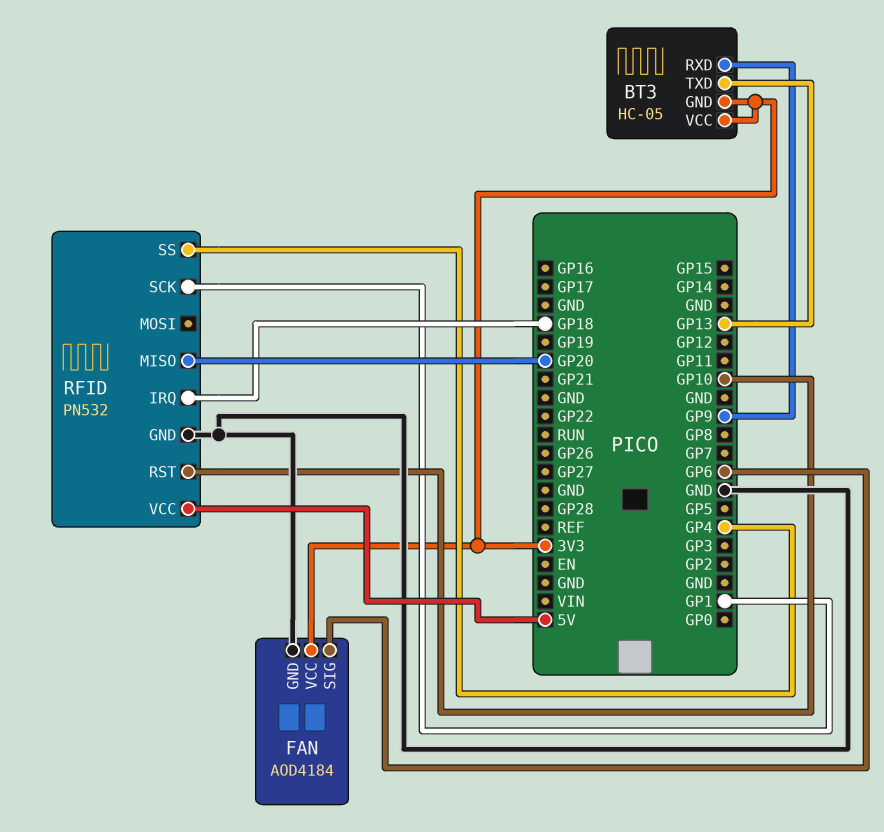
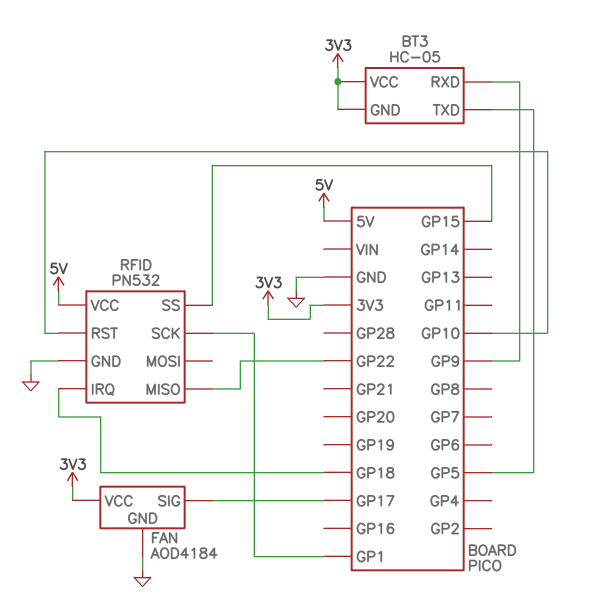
BT3 pin TXD: GP13 -> GP5
FAN pin SIG: GP6 -> GP17
RFID pin MISO: GP20 -> GP22
RFID pin SS: GP4 -> GP15

